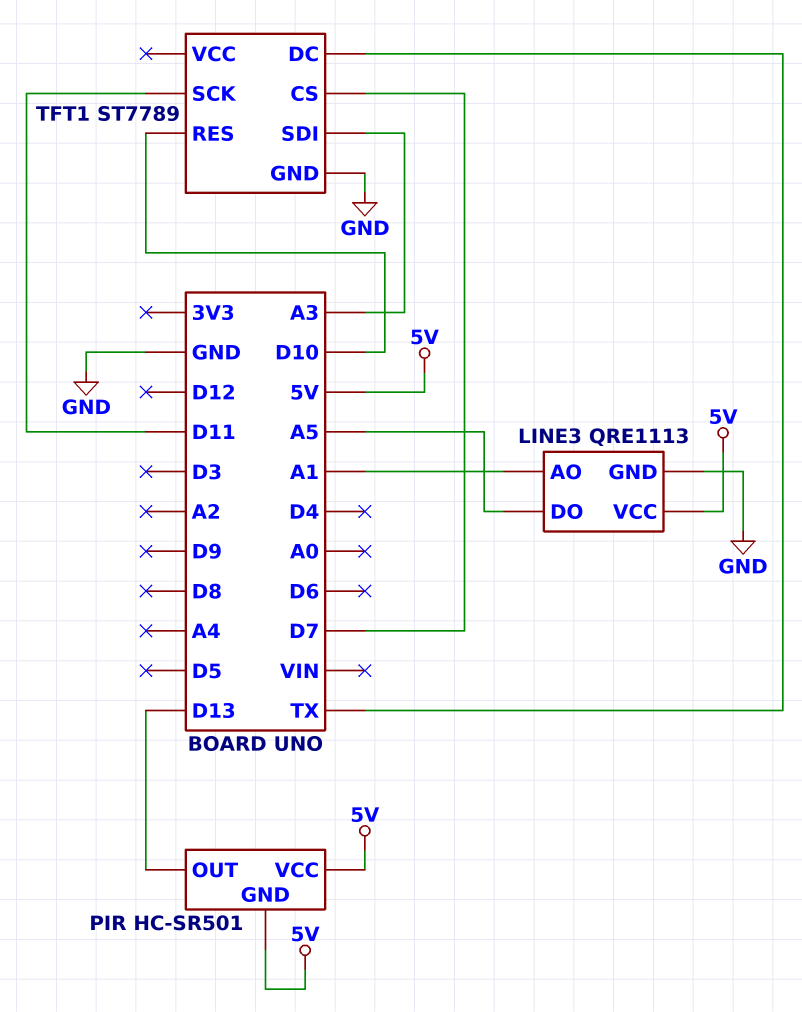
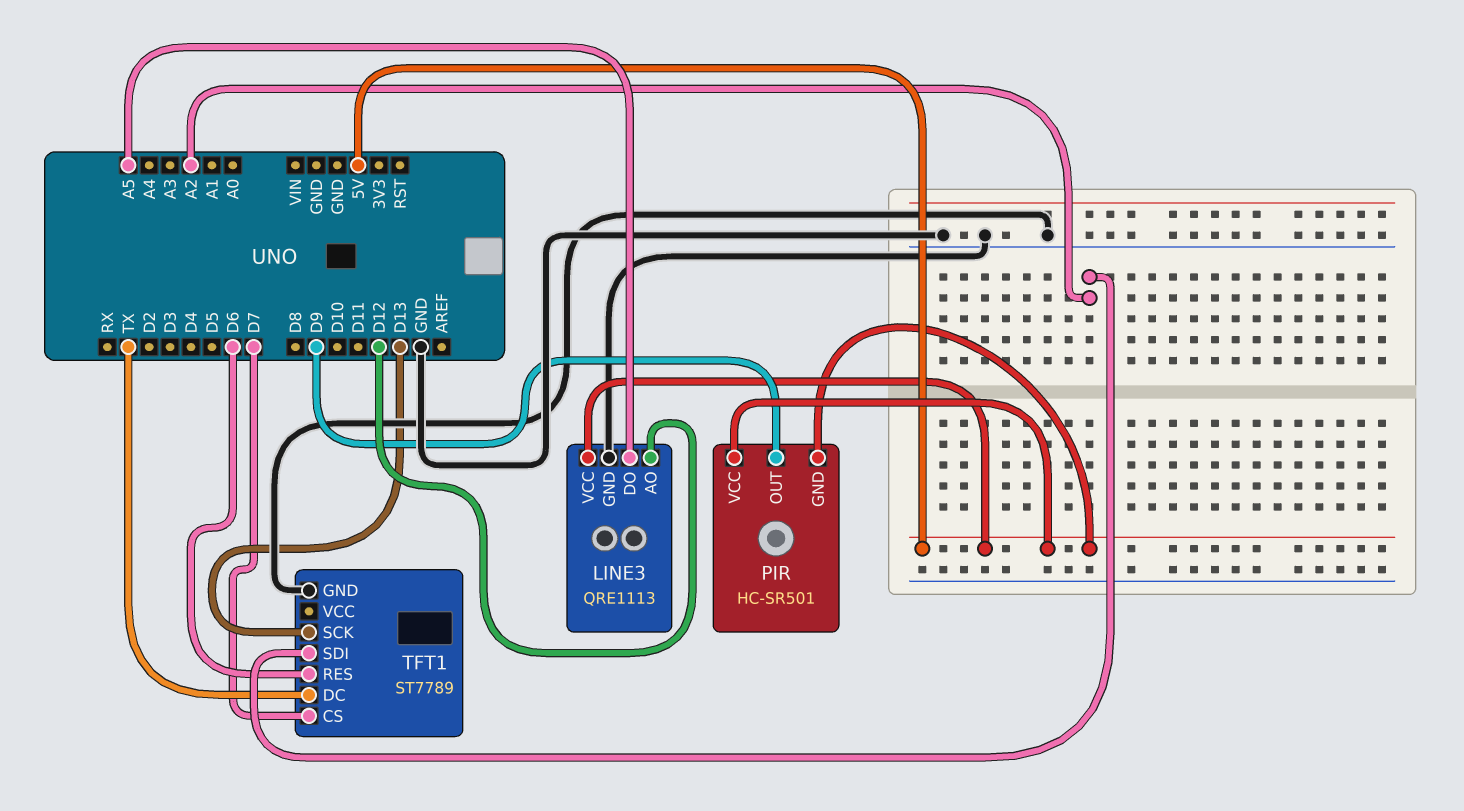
LINE3 pin AO: A1 -> D12
PIR pin OUT: D13 -> D9
TFT1 pin RES: D10 -> D6
TFT1 pin SCK: D11 -> D13
TFT1 pin SDI: A3 -> A2

